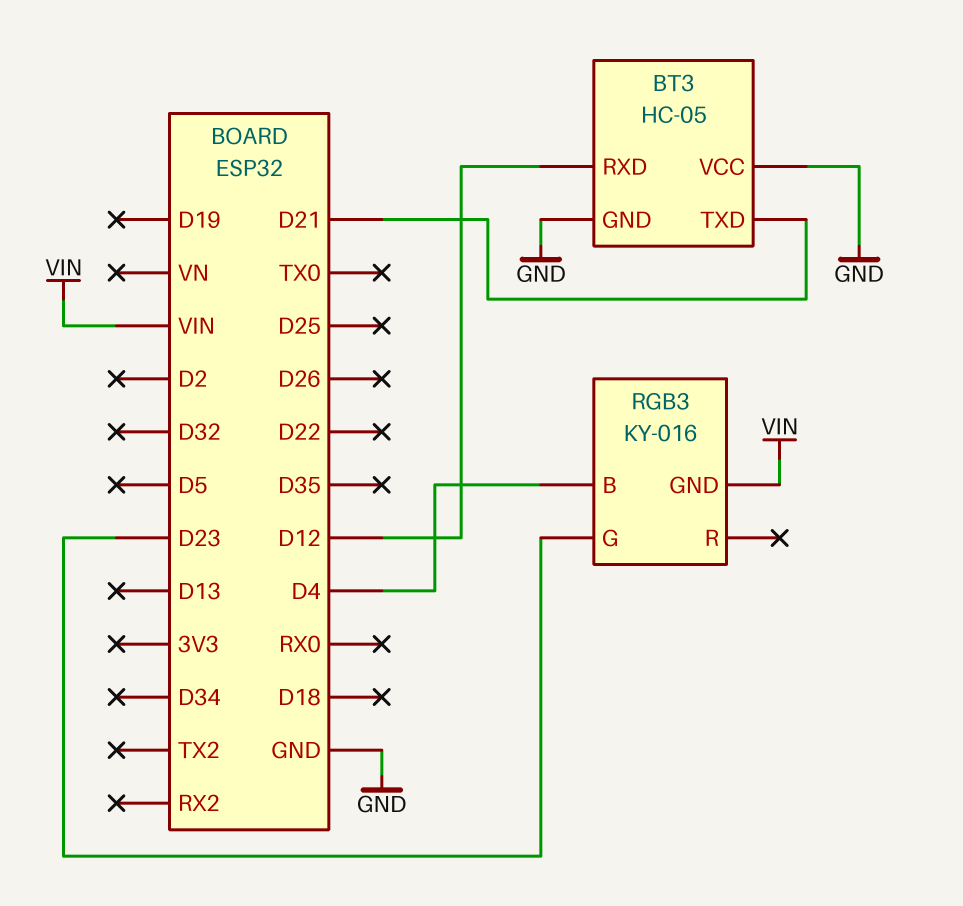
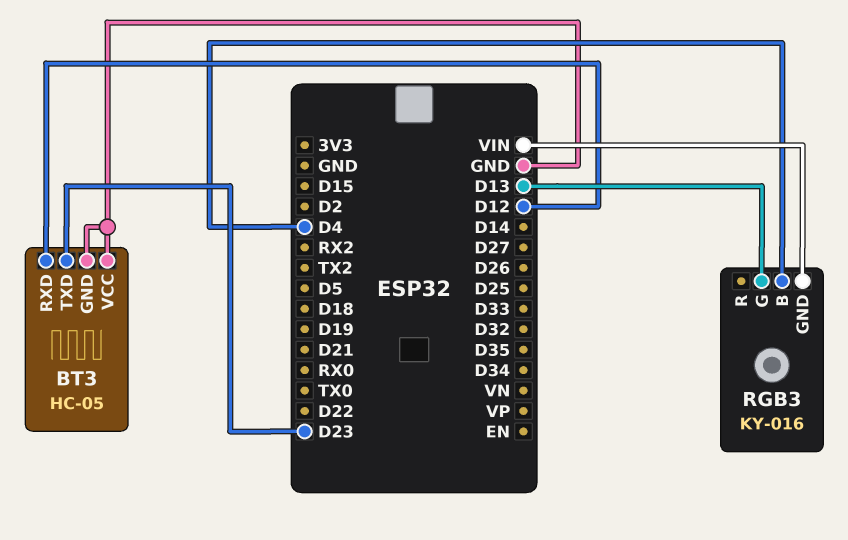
BT3 pin TXD: D21 -> D23
RGB3 pin G: D23 -> D13

